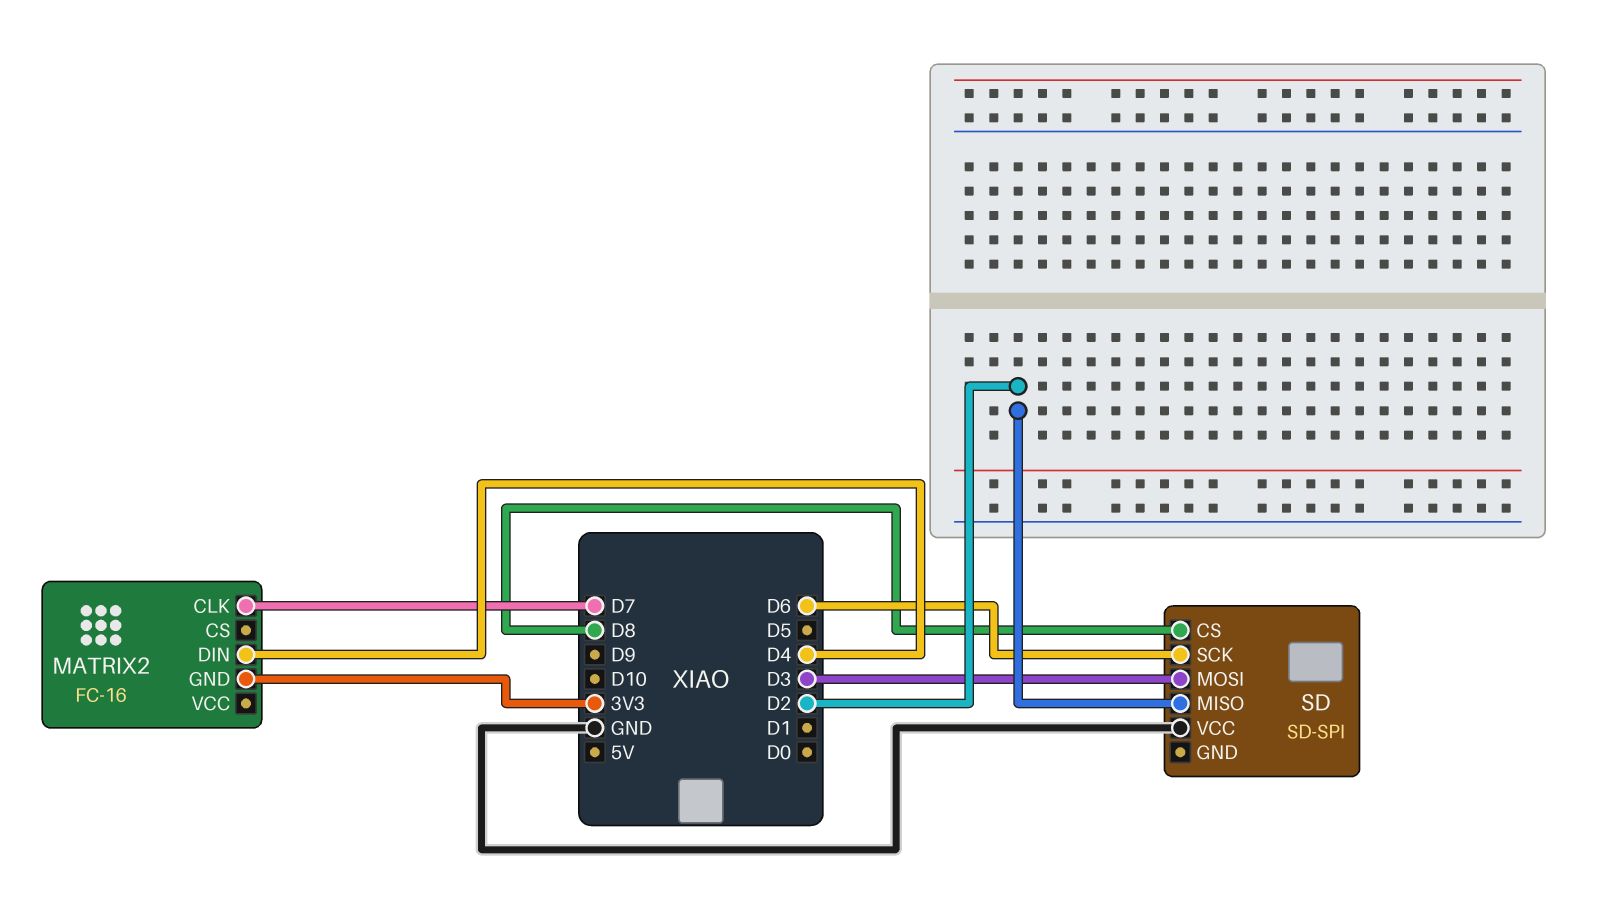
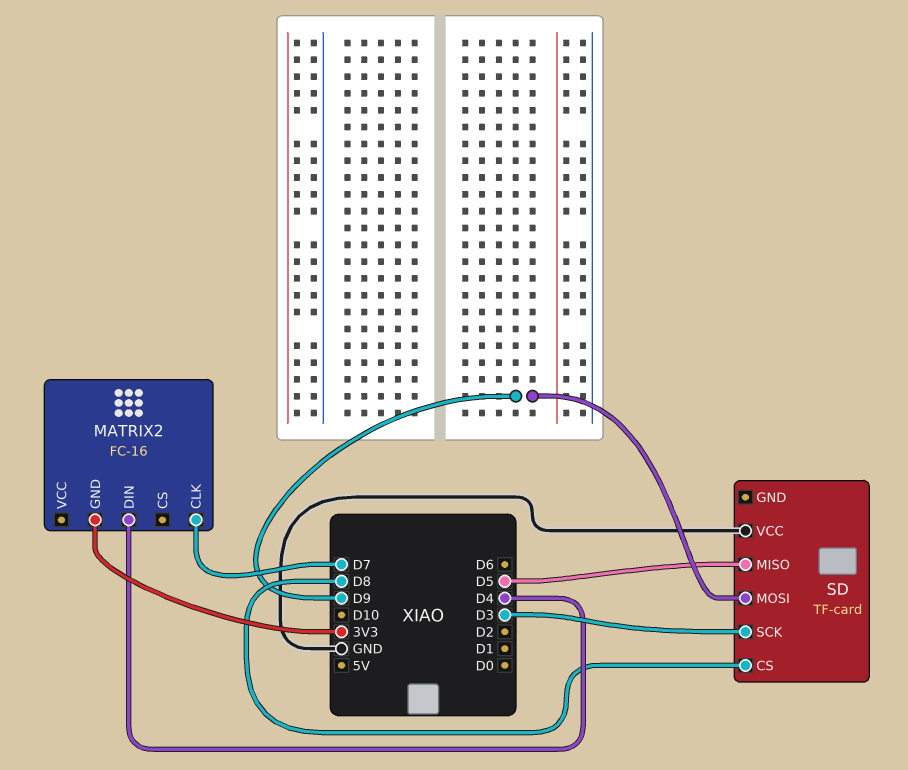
SD: SD-SPI -> TF-card
SD pin MISO: D2 -> D5
SD pin MOSI: D3 -> D9
SD pin SCK: D6 -> D3

